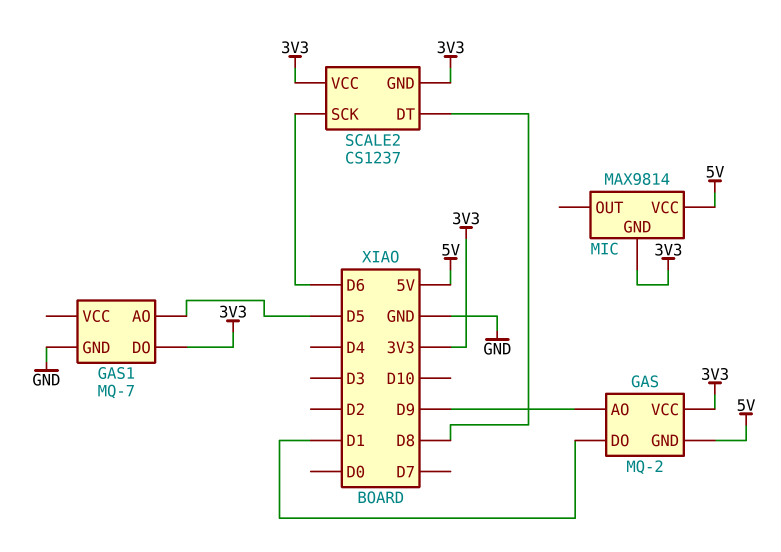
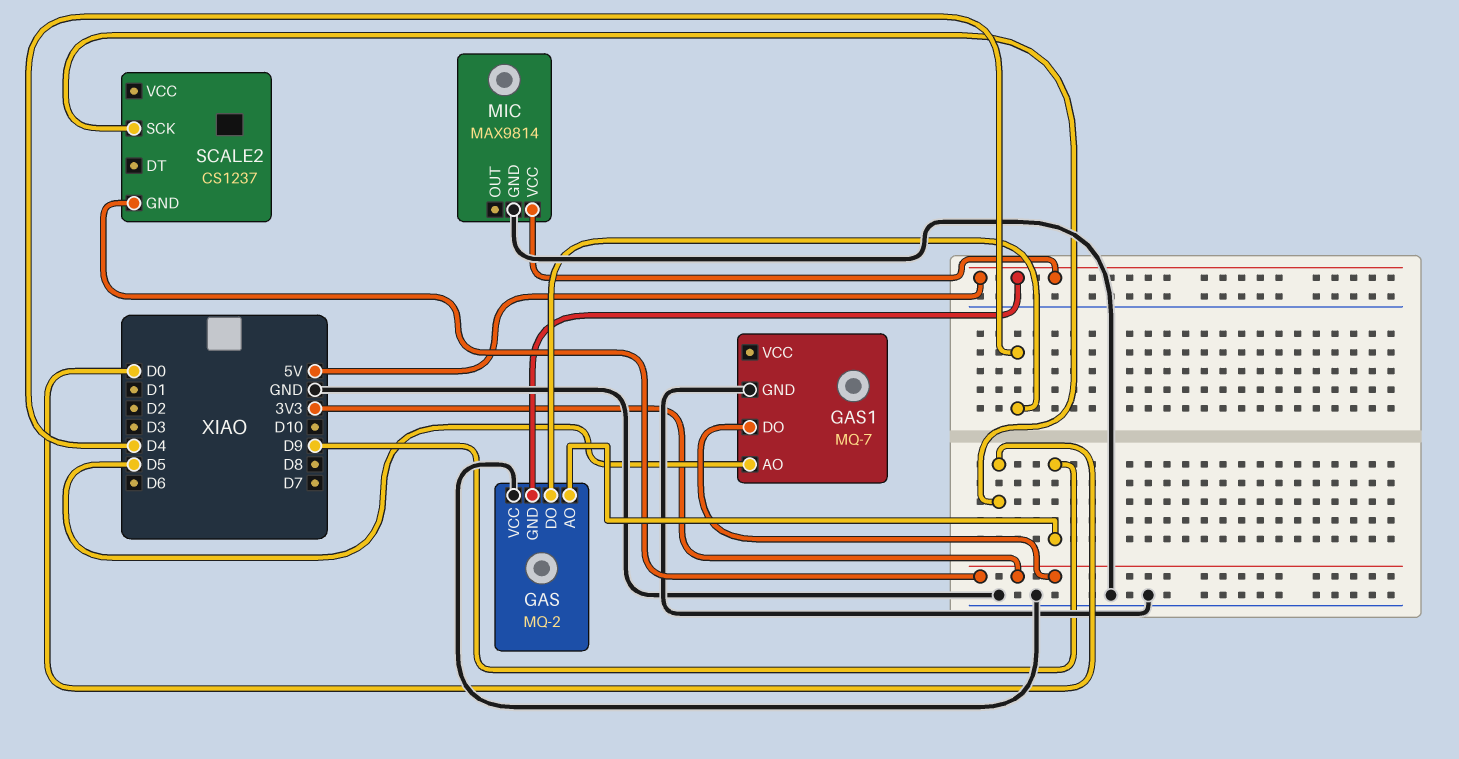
GAS pin DO: D1 -> D4
GAS pin VCC: 3V3 -> GND
MIC pin GND: 3V3 -> GND
SCALE2 pin DT: D8 -> none
SCALE2 pin SCK: D6 -> D0
SCALE2 pin VCC: 3V3 -> none

